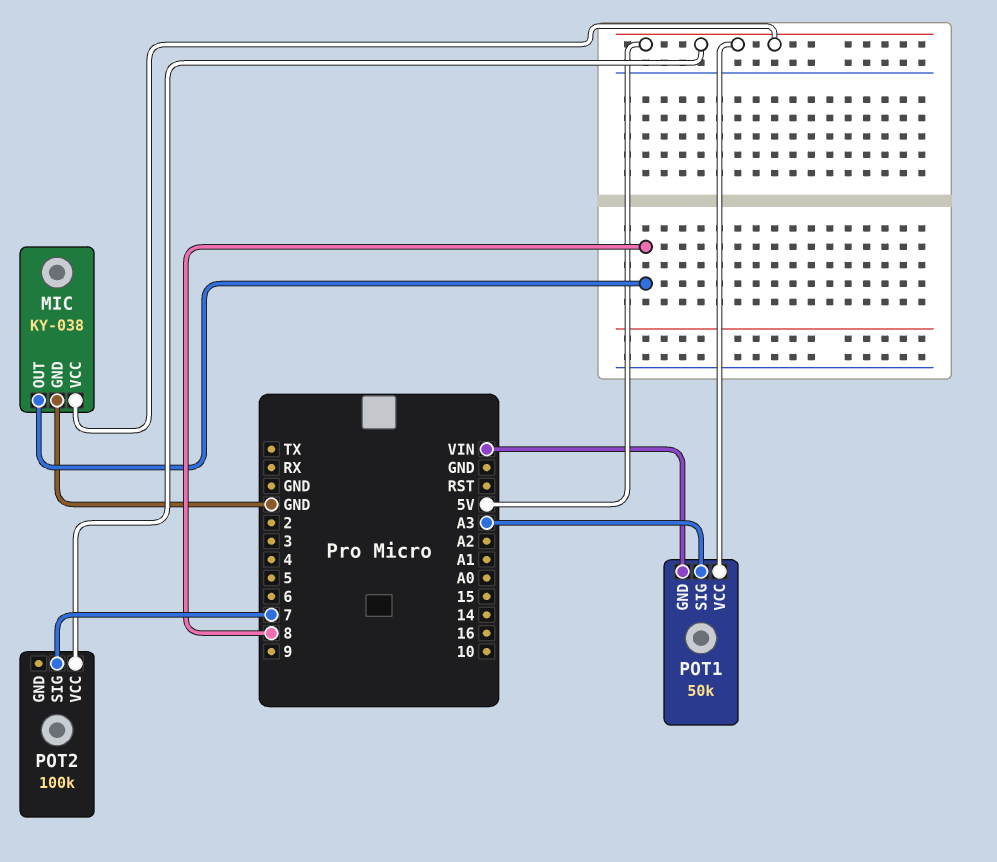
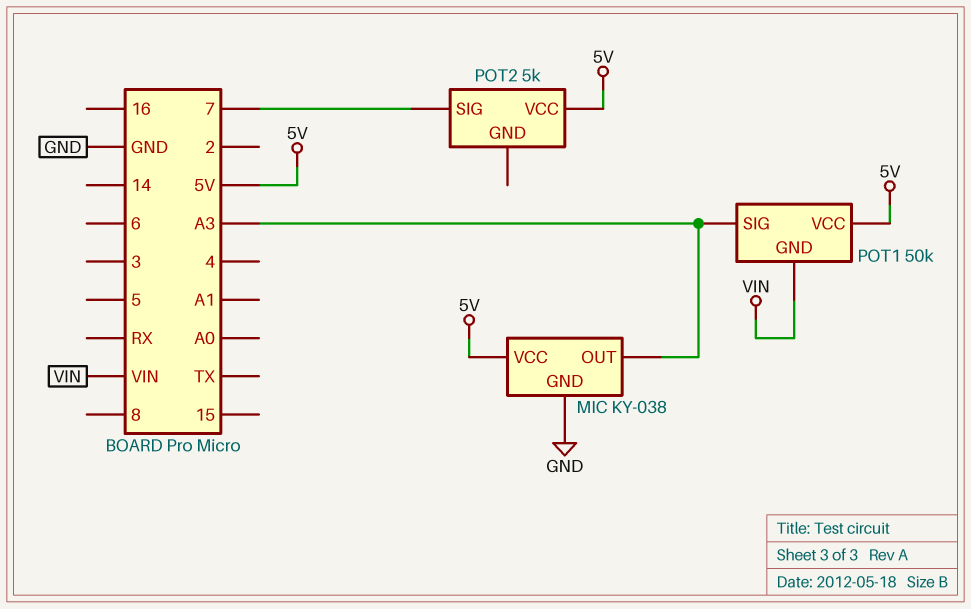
MIC pin OUT: 8 -> A3
POT2: 100k -> 5k

